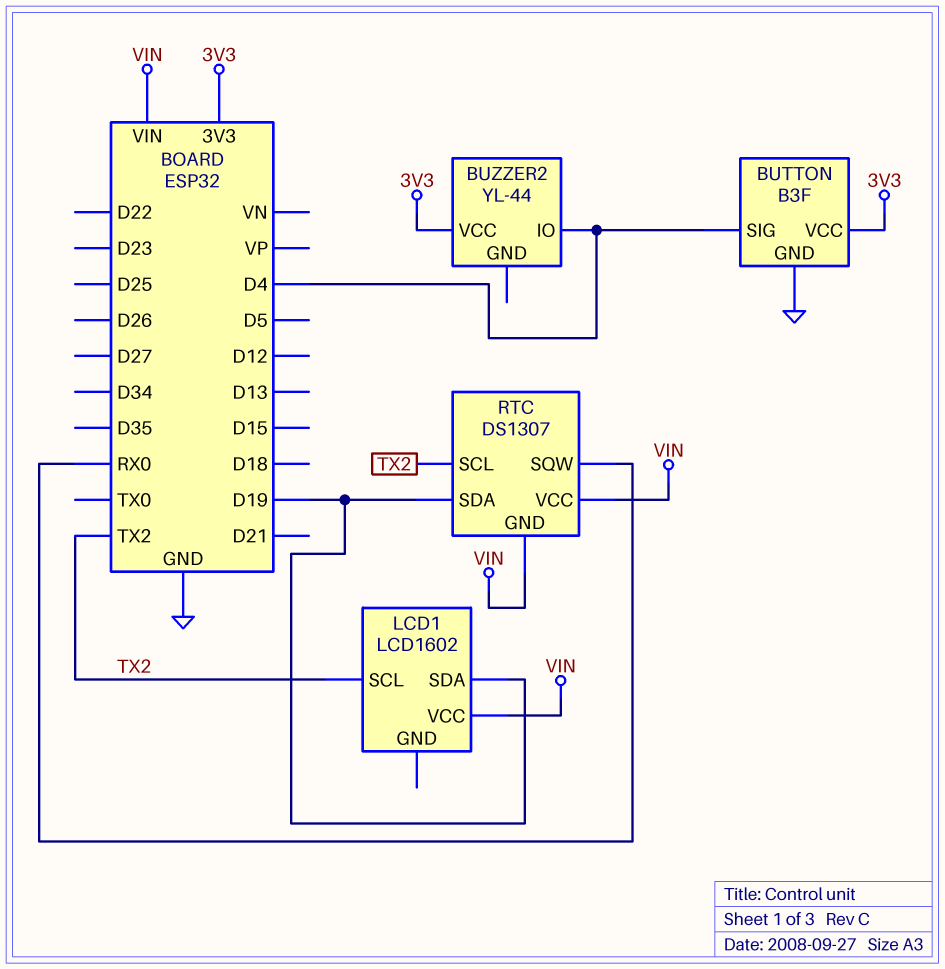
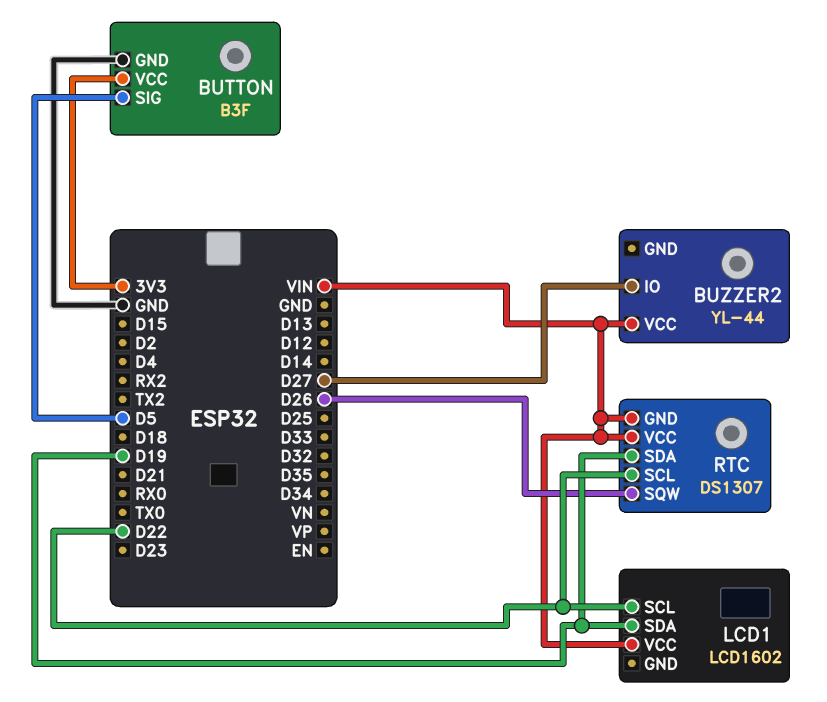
BUTTON pin SIG: D4 -> D5
BUZZER2 pin IO: D4 -> D27
BUZZER2 pin VCC: 3V3 -> VIN
LCD1 pin SCL: TX2 -> D22
RTC pin SCL: TX2 -> D22
RTC pin SQW: RX0 -> D26

